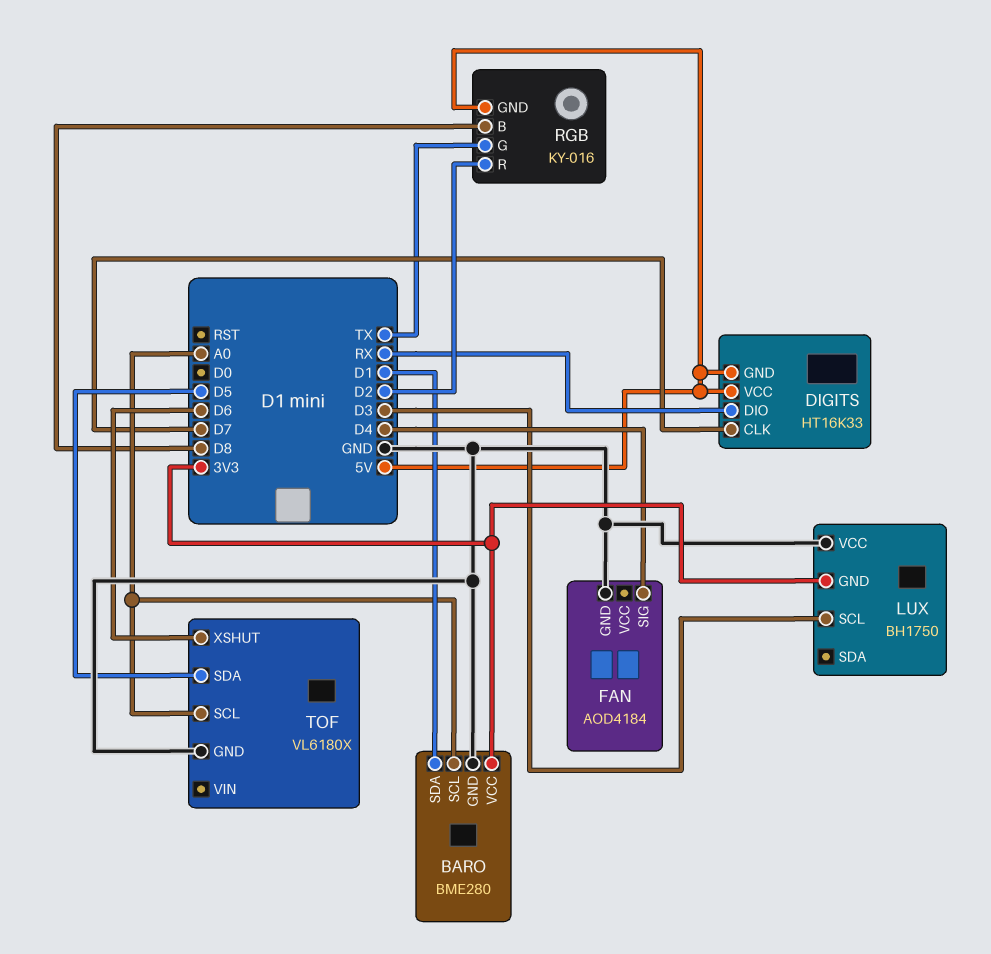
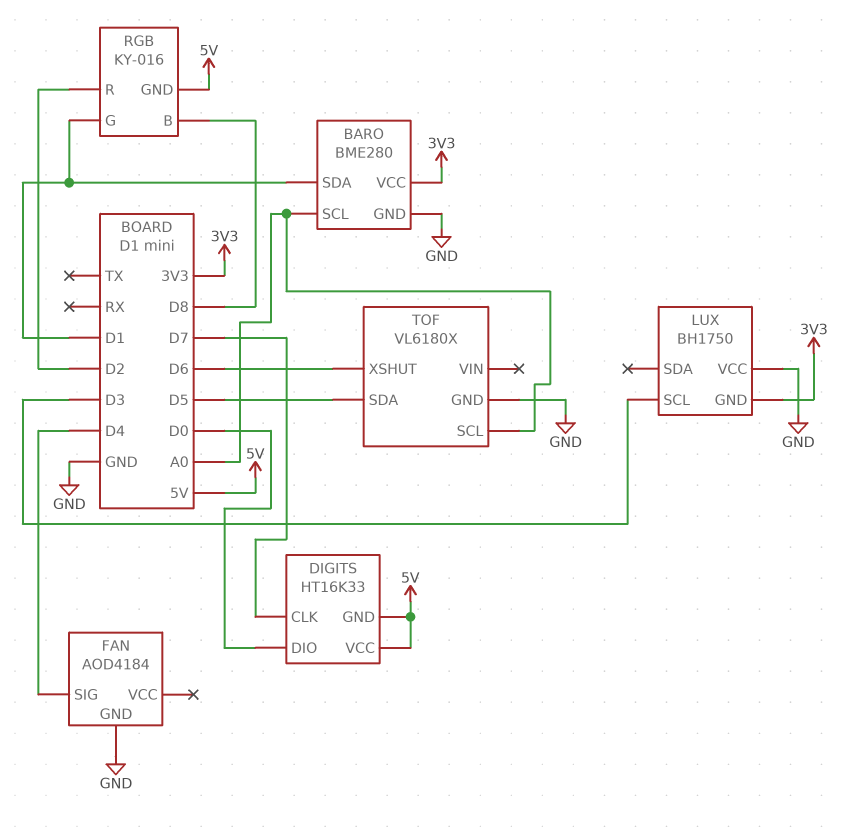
DIGITS pin DIO: RX -> D0
RGB pin G: TX -> D1

